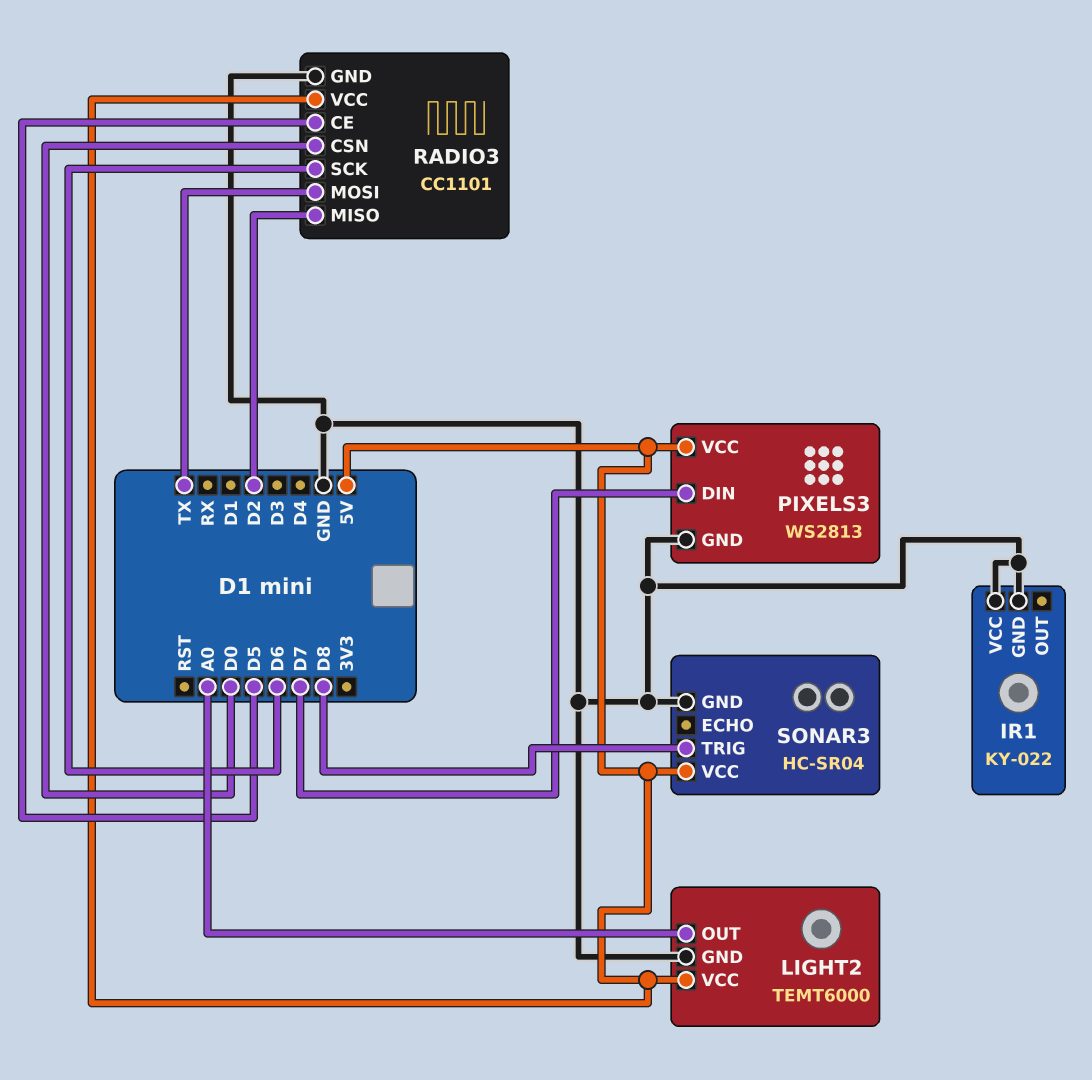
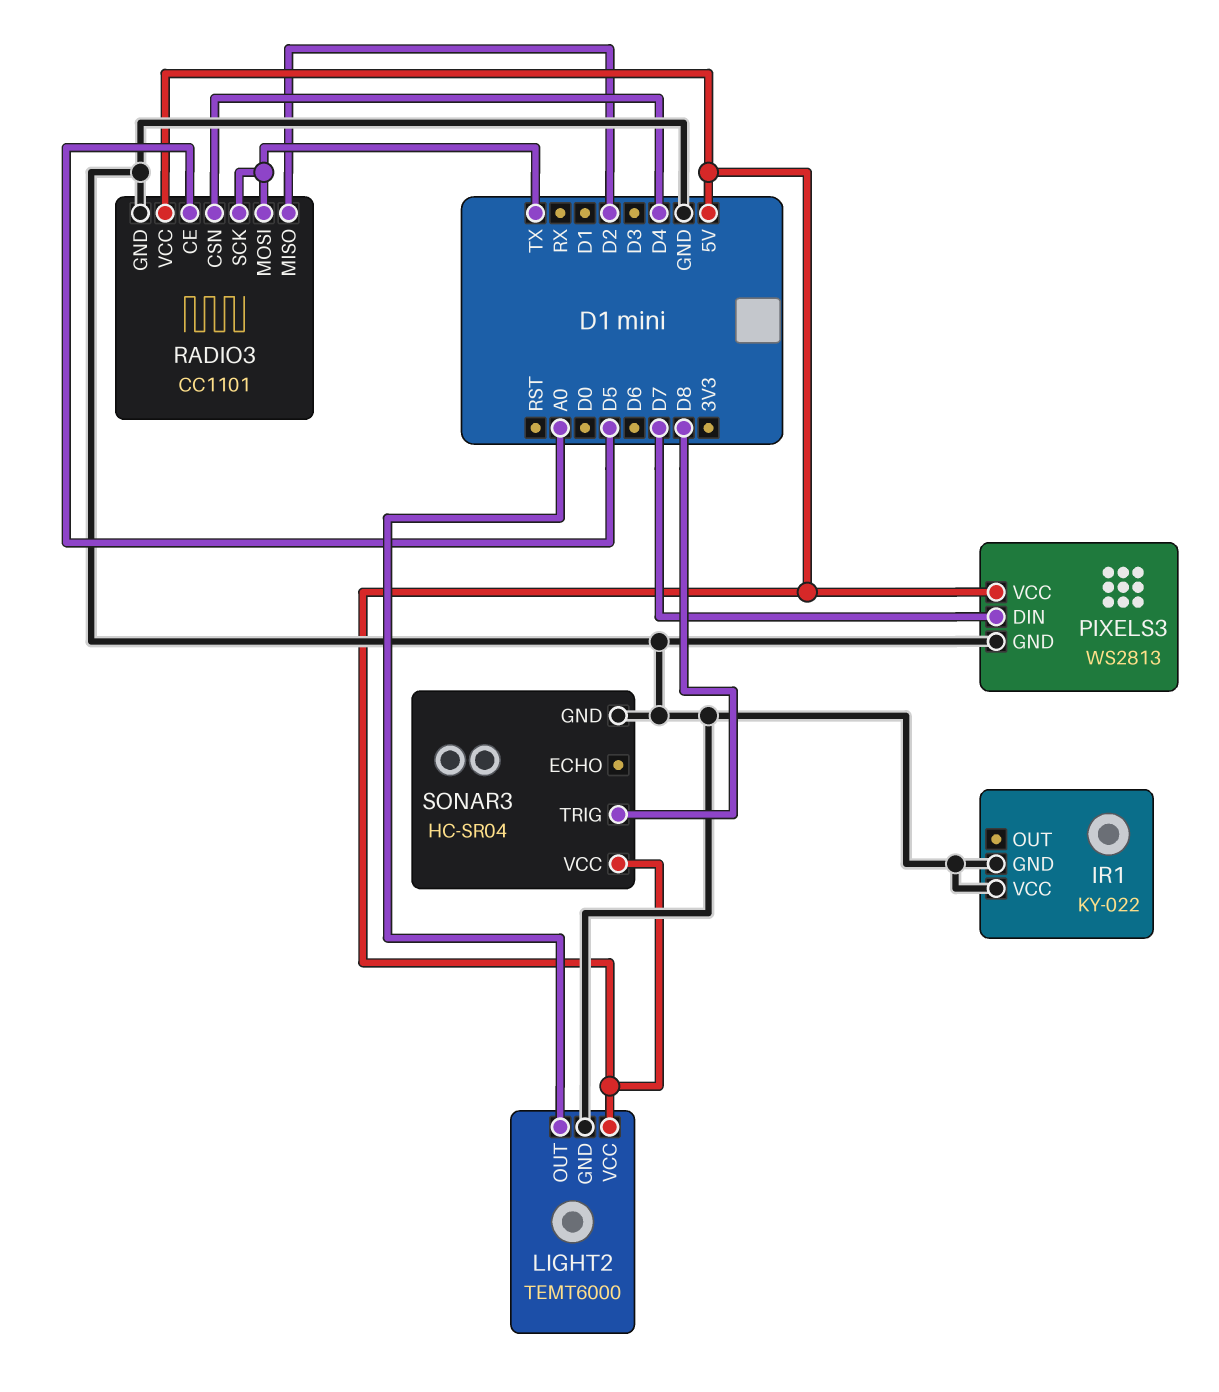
RADIO3 pin CSN: D0 -> D4
RADIO3 pin SCK: D6 -> TX

